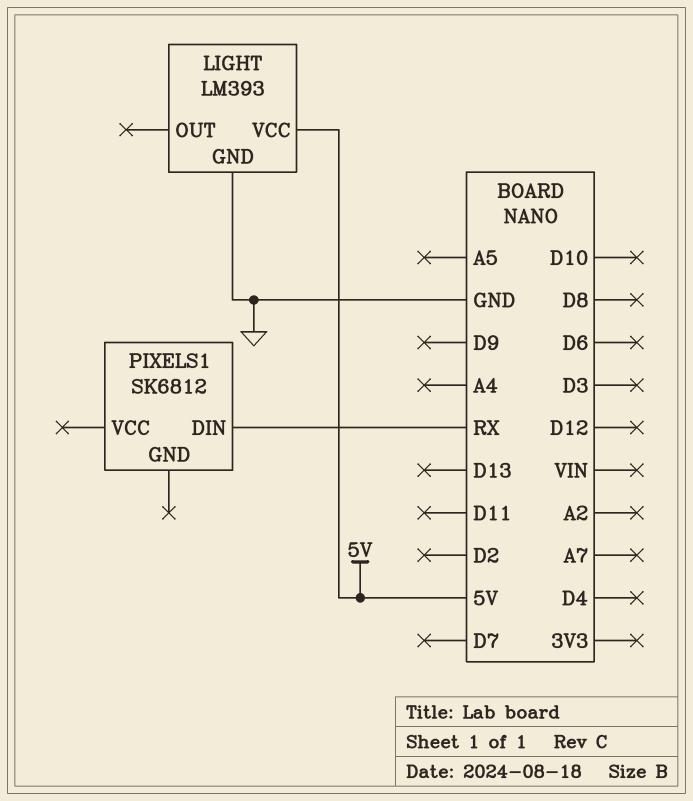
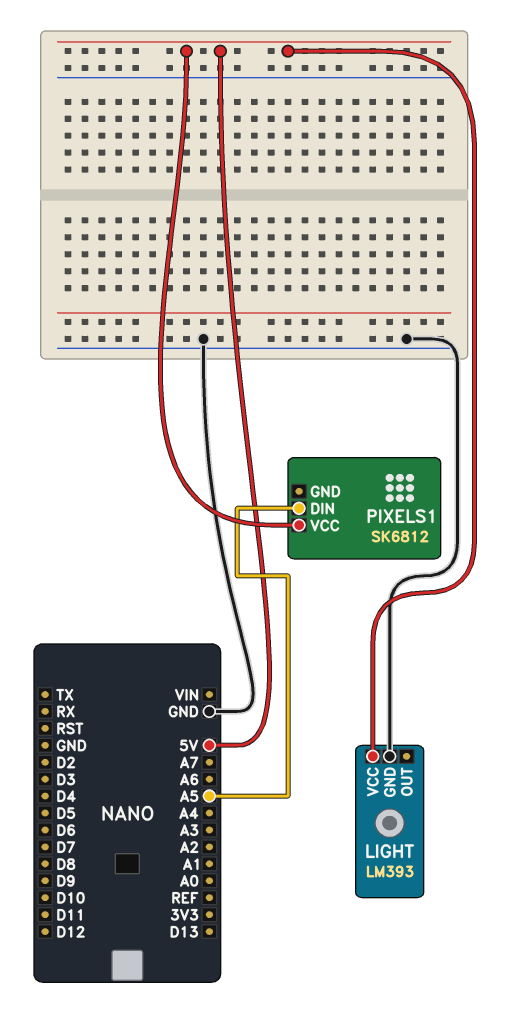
PIXELS1 pin DIN: RX -> A5
PIXELS1 pin VCC: none -> 5V

